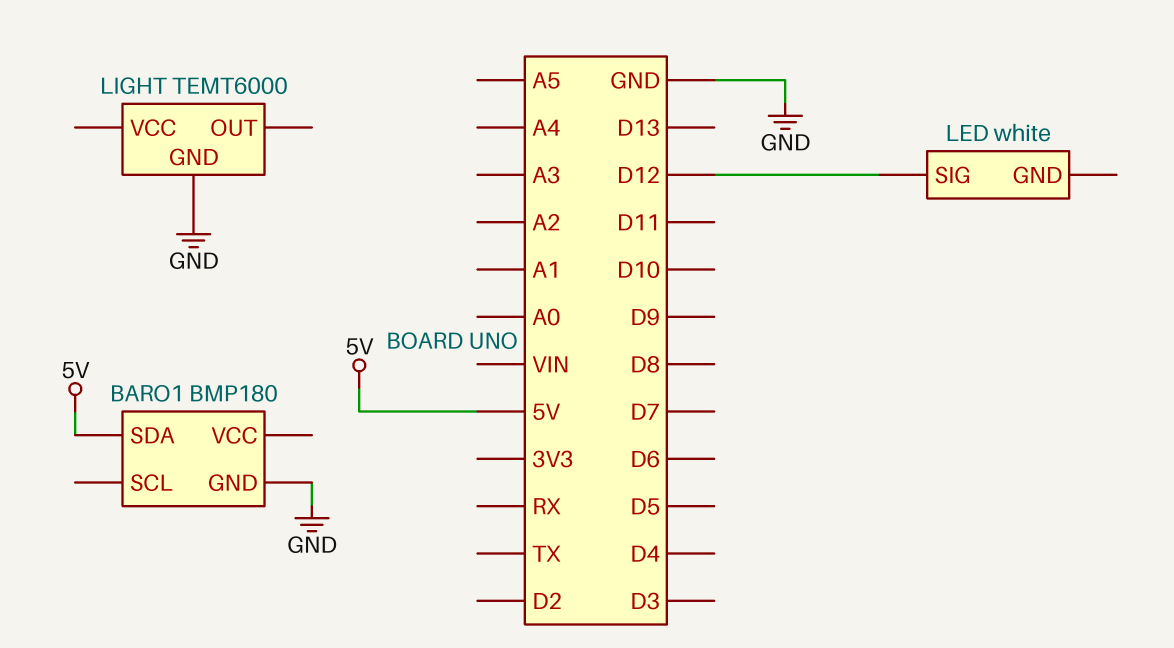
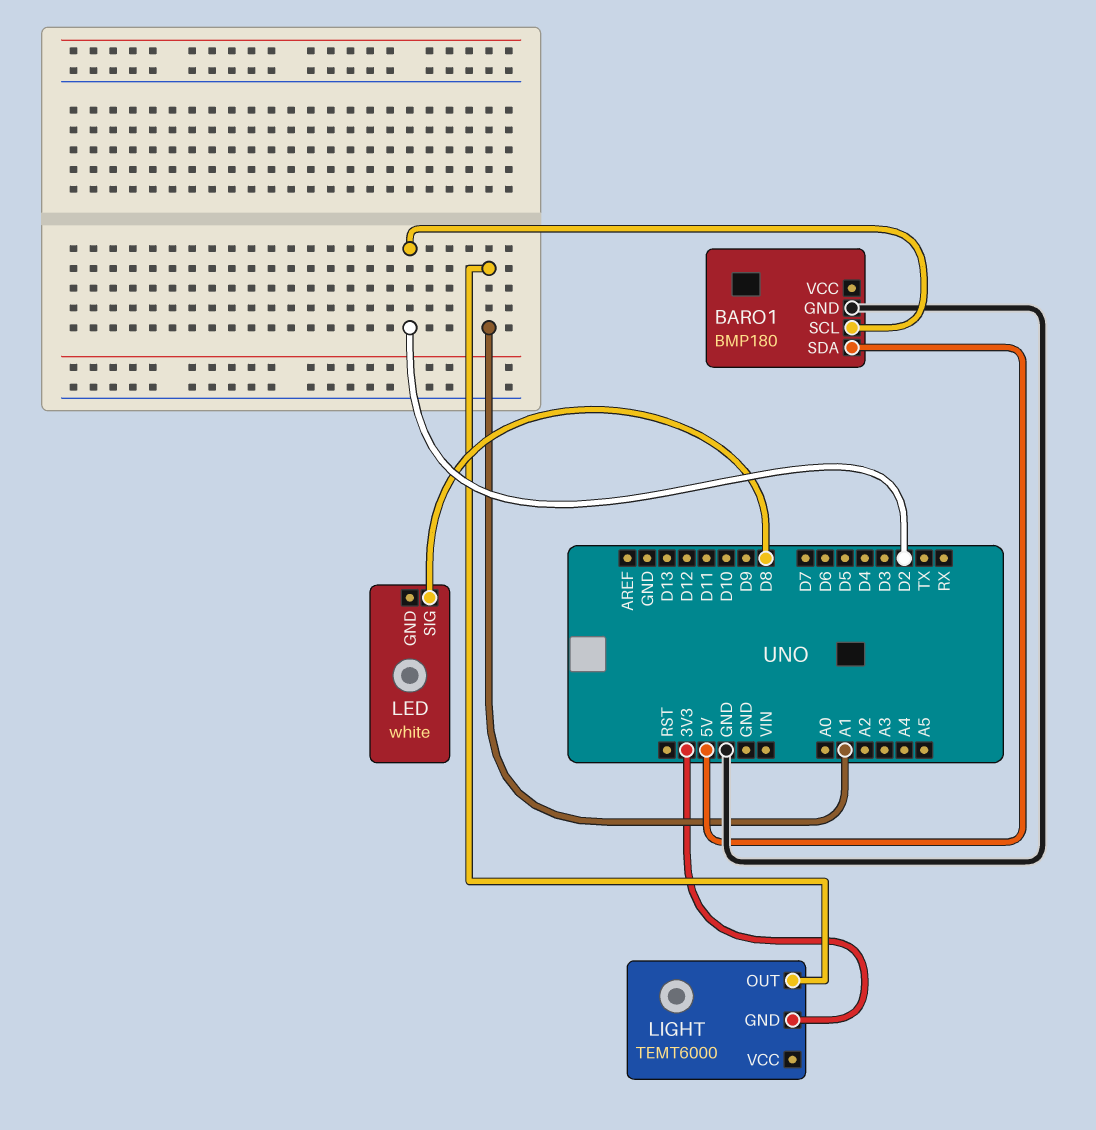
BARO1 pin SCL: none -> D2
LED pin SIG: D12 -> D8
LIGHT pin GND: GND -> 3V3
LIGHT pin OUT: none -> A1

